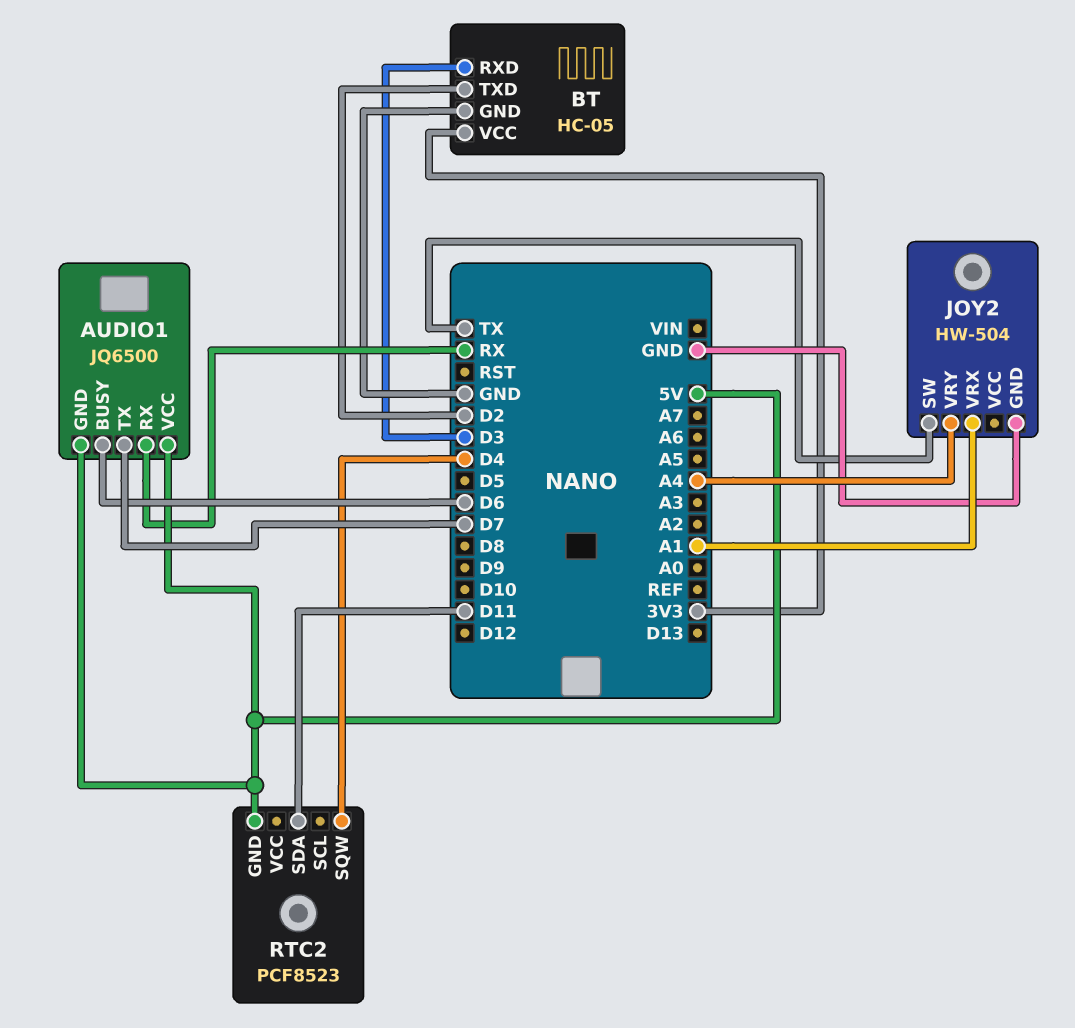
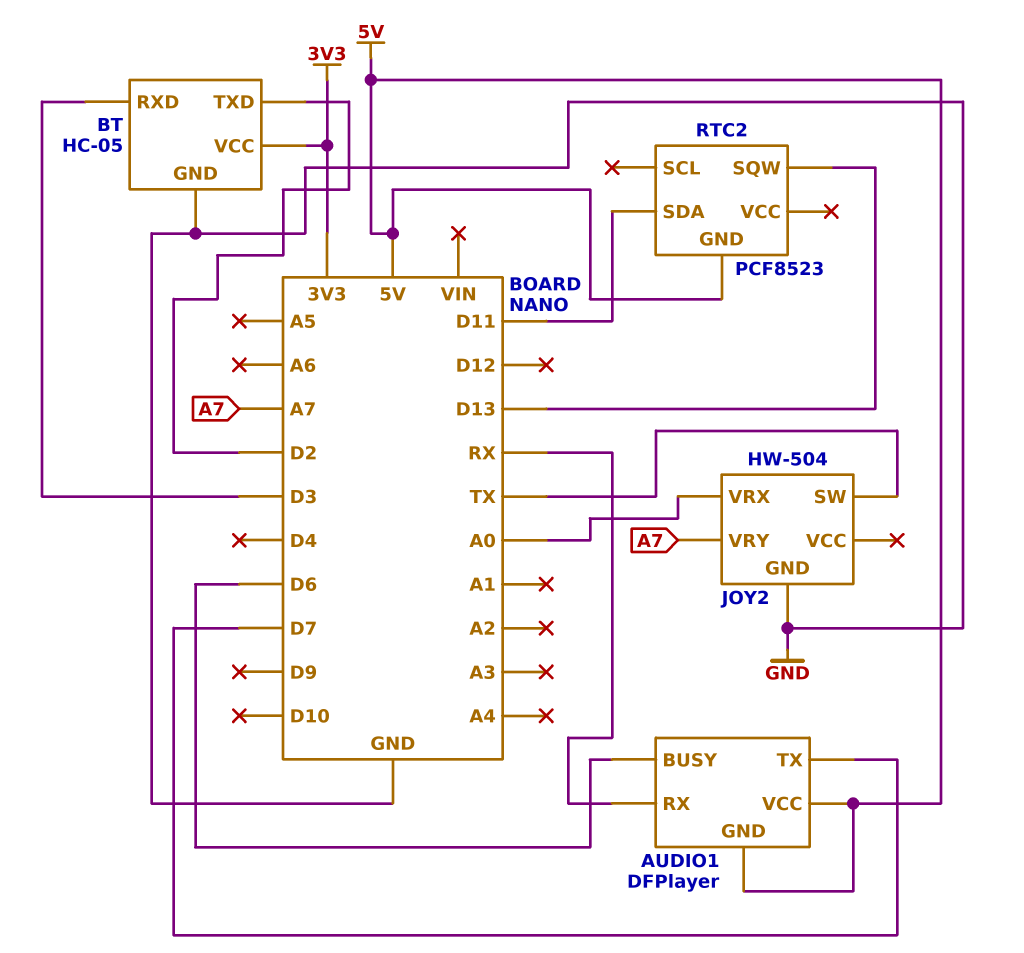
AUDIO1: JQ6500 -> DFPlayer
JOY2 pin VRX: A1 -> A0
JOY2 pin VRY: A4 -> A7
RTC2 pin SQW: D4 -> D13

